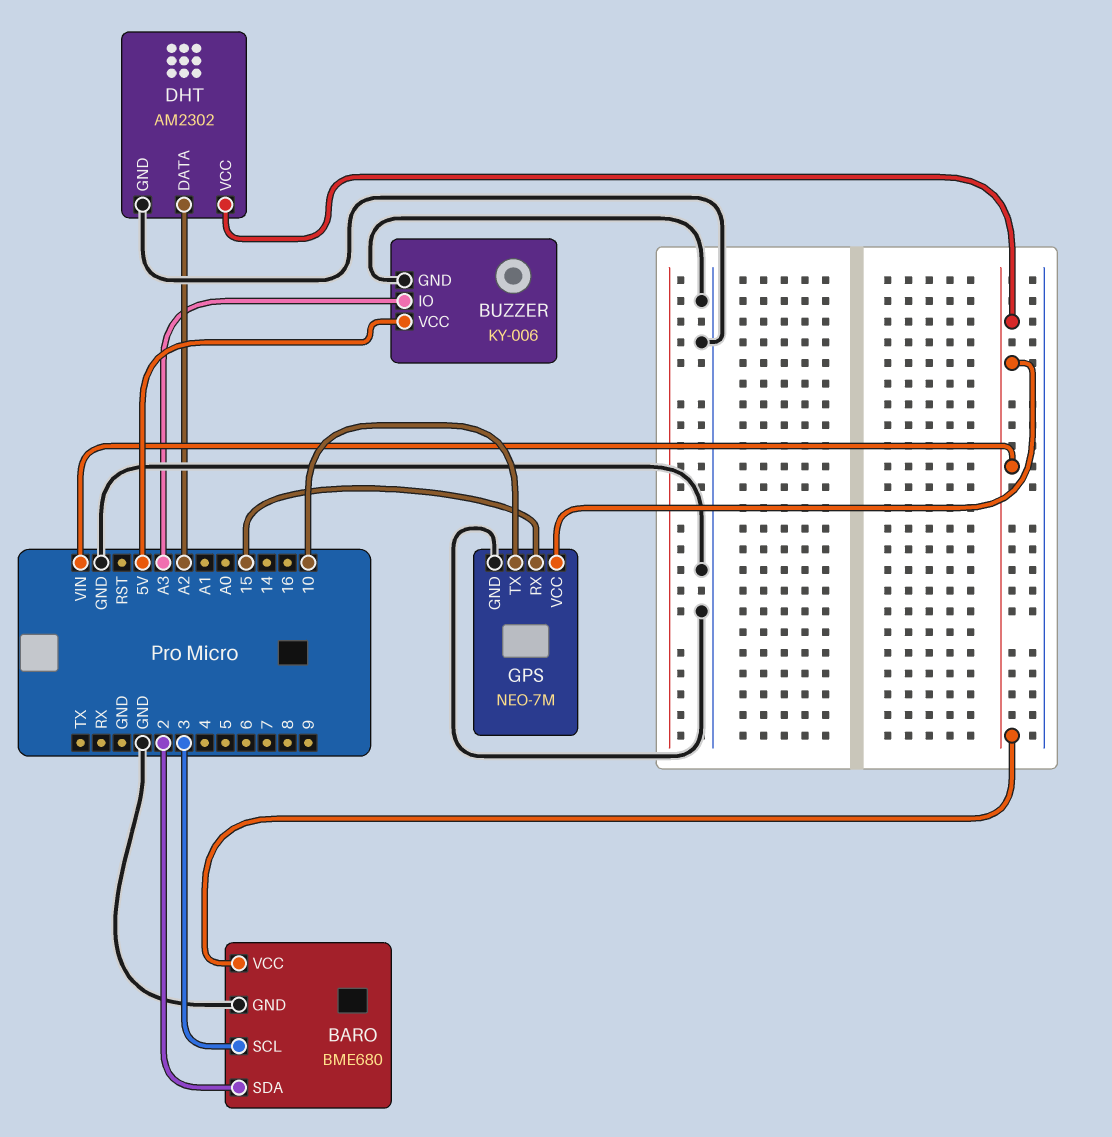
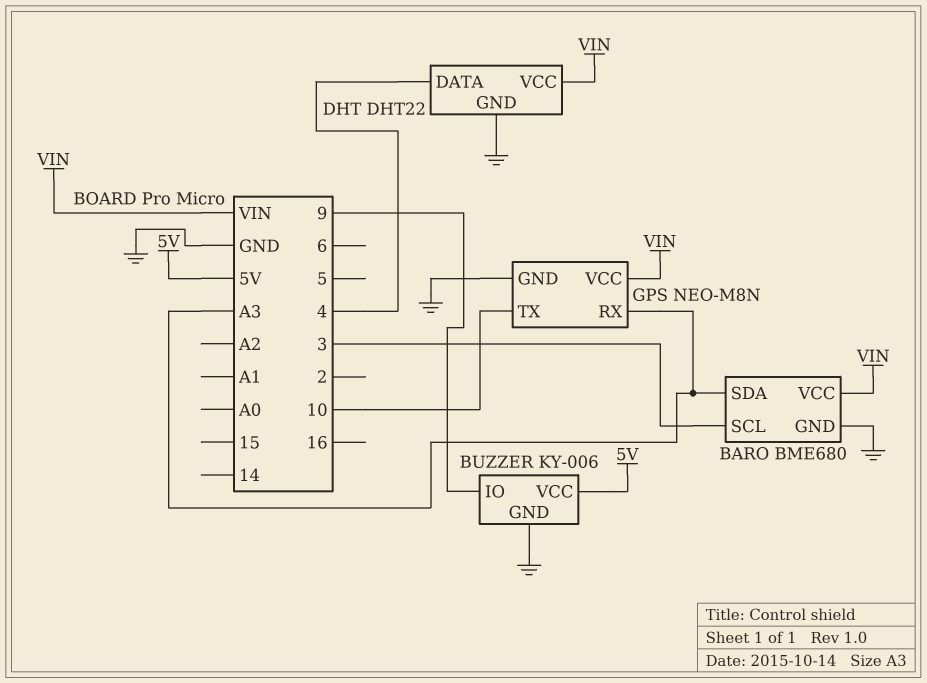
BARO pin SDA: 2 -> A3
BUZZER pin IO: A3 -> 9
DHT: AM2302 -> DHT22
DHT pin DATA: A2 -> 4
GPS: NEO-7M -> NEO-M8N
GPS pin RX: 15 -> A3

